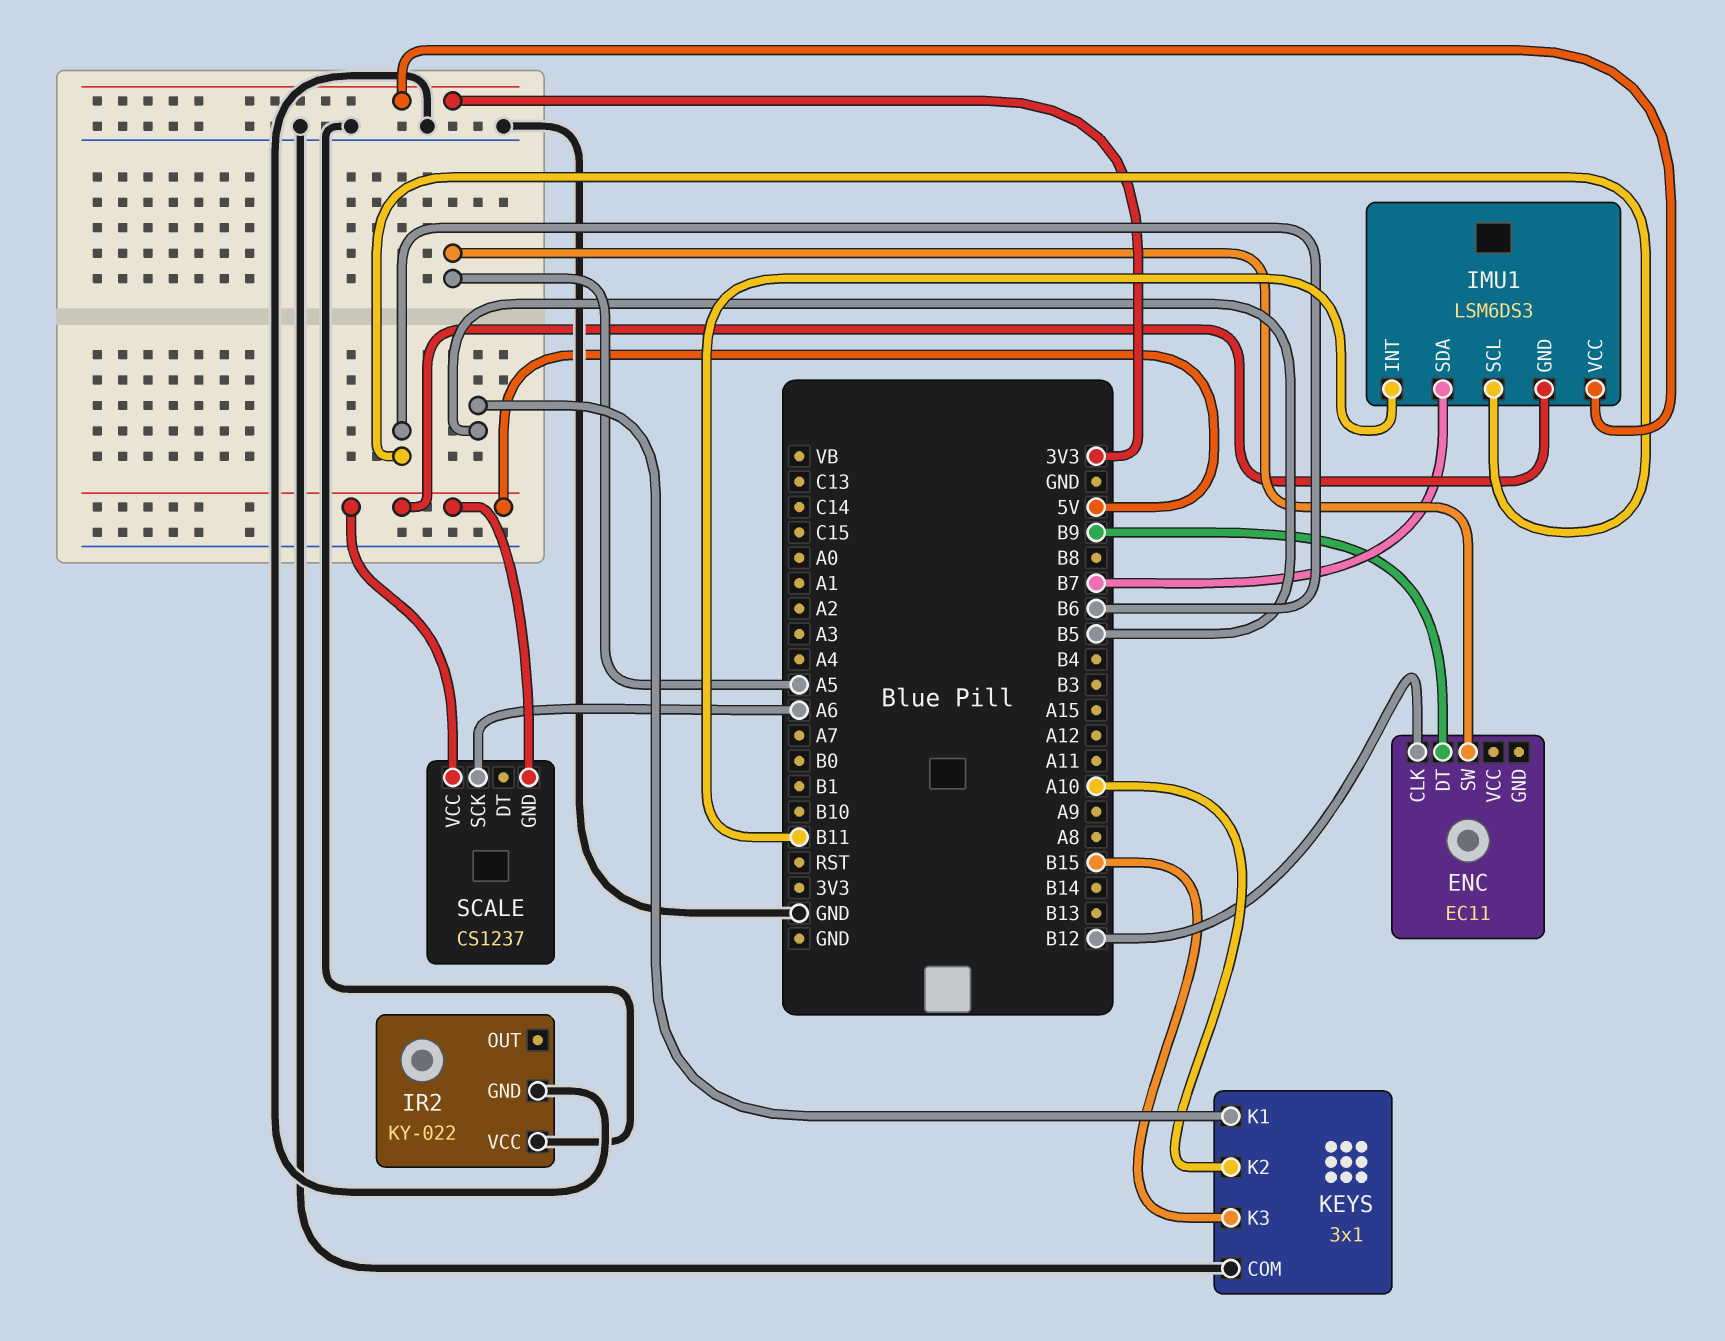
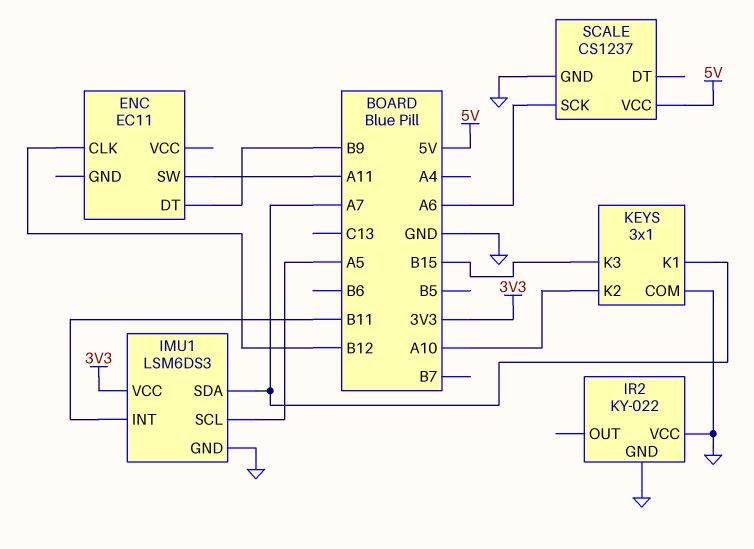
ENC pin SW: A5 -> A11
IMU1 pin GND: 5V -> GND
IMU1 pin SCL: B6 -> A5
IMU1 pin SDA: B7 -> A7
KEYS pin K1: B5 -> A7
SCALE pin GND: 5V -> GND

